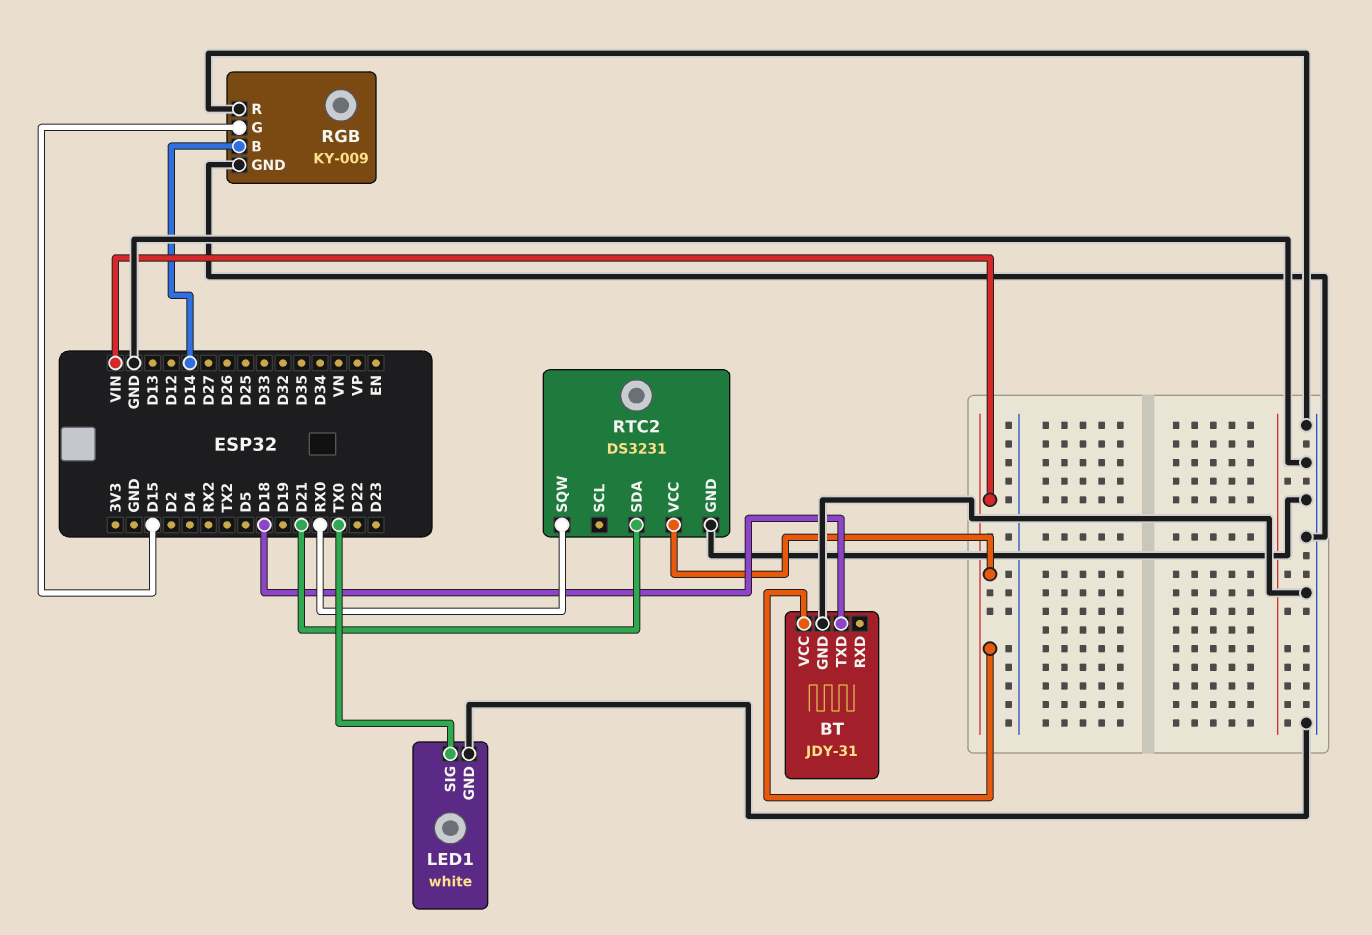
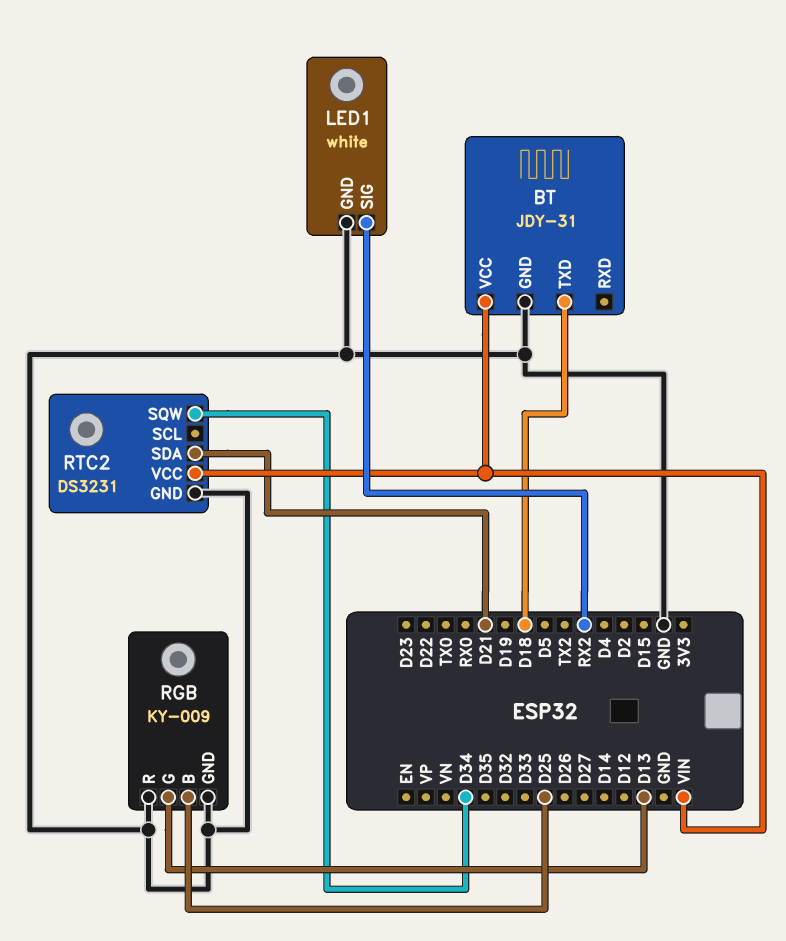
LED1 pin SIG: TX0 -> RX2
RGB pin B: D14 -> D25
RGB pin G: D15 -> D13
RTC2 pin SQW: RX0 -> D34

